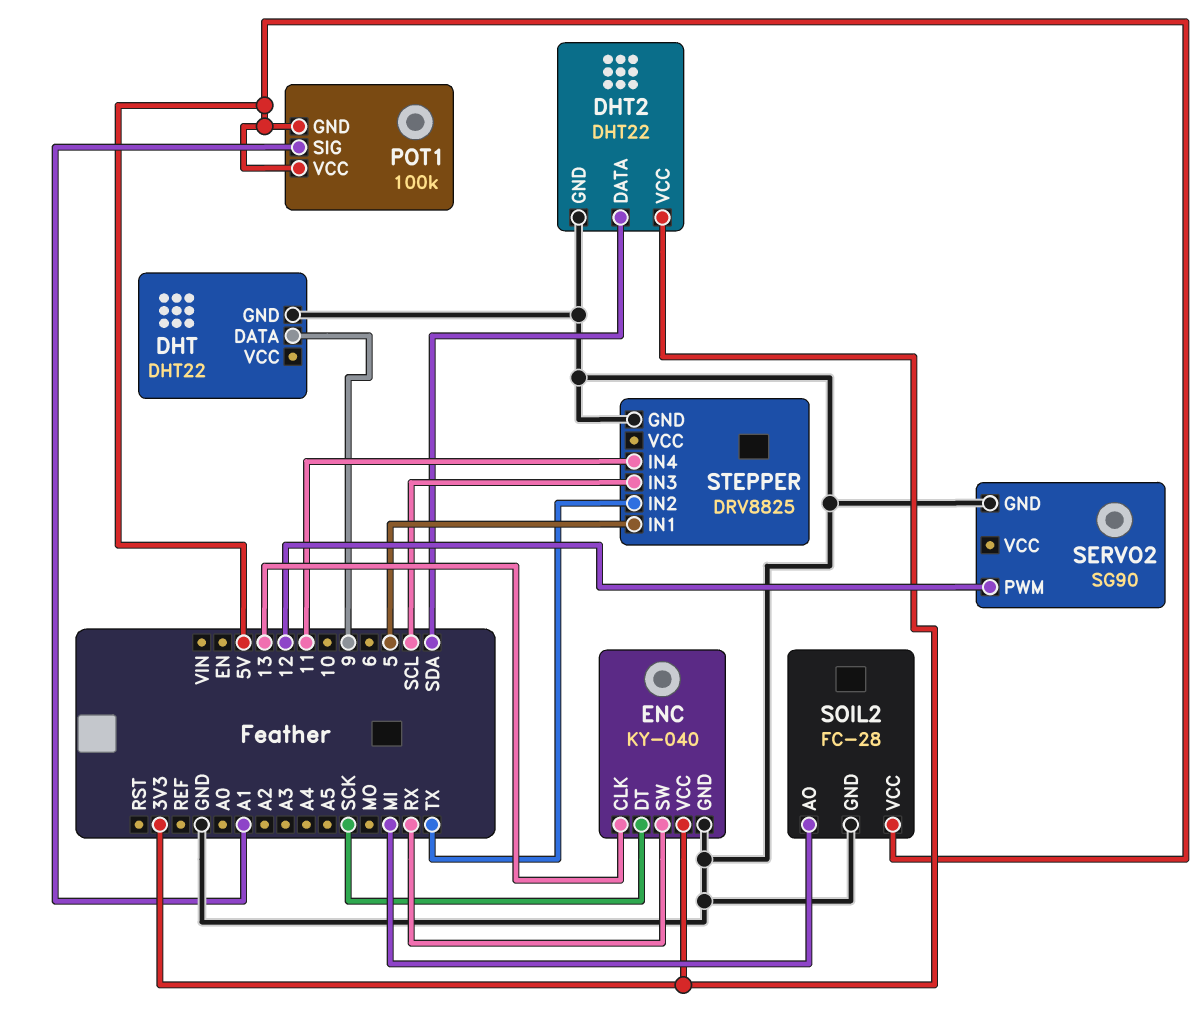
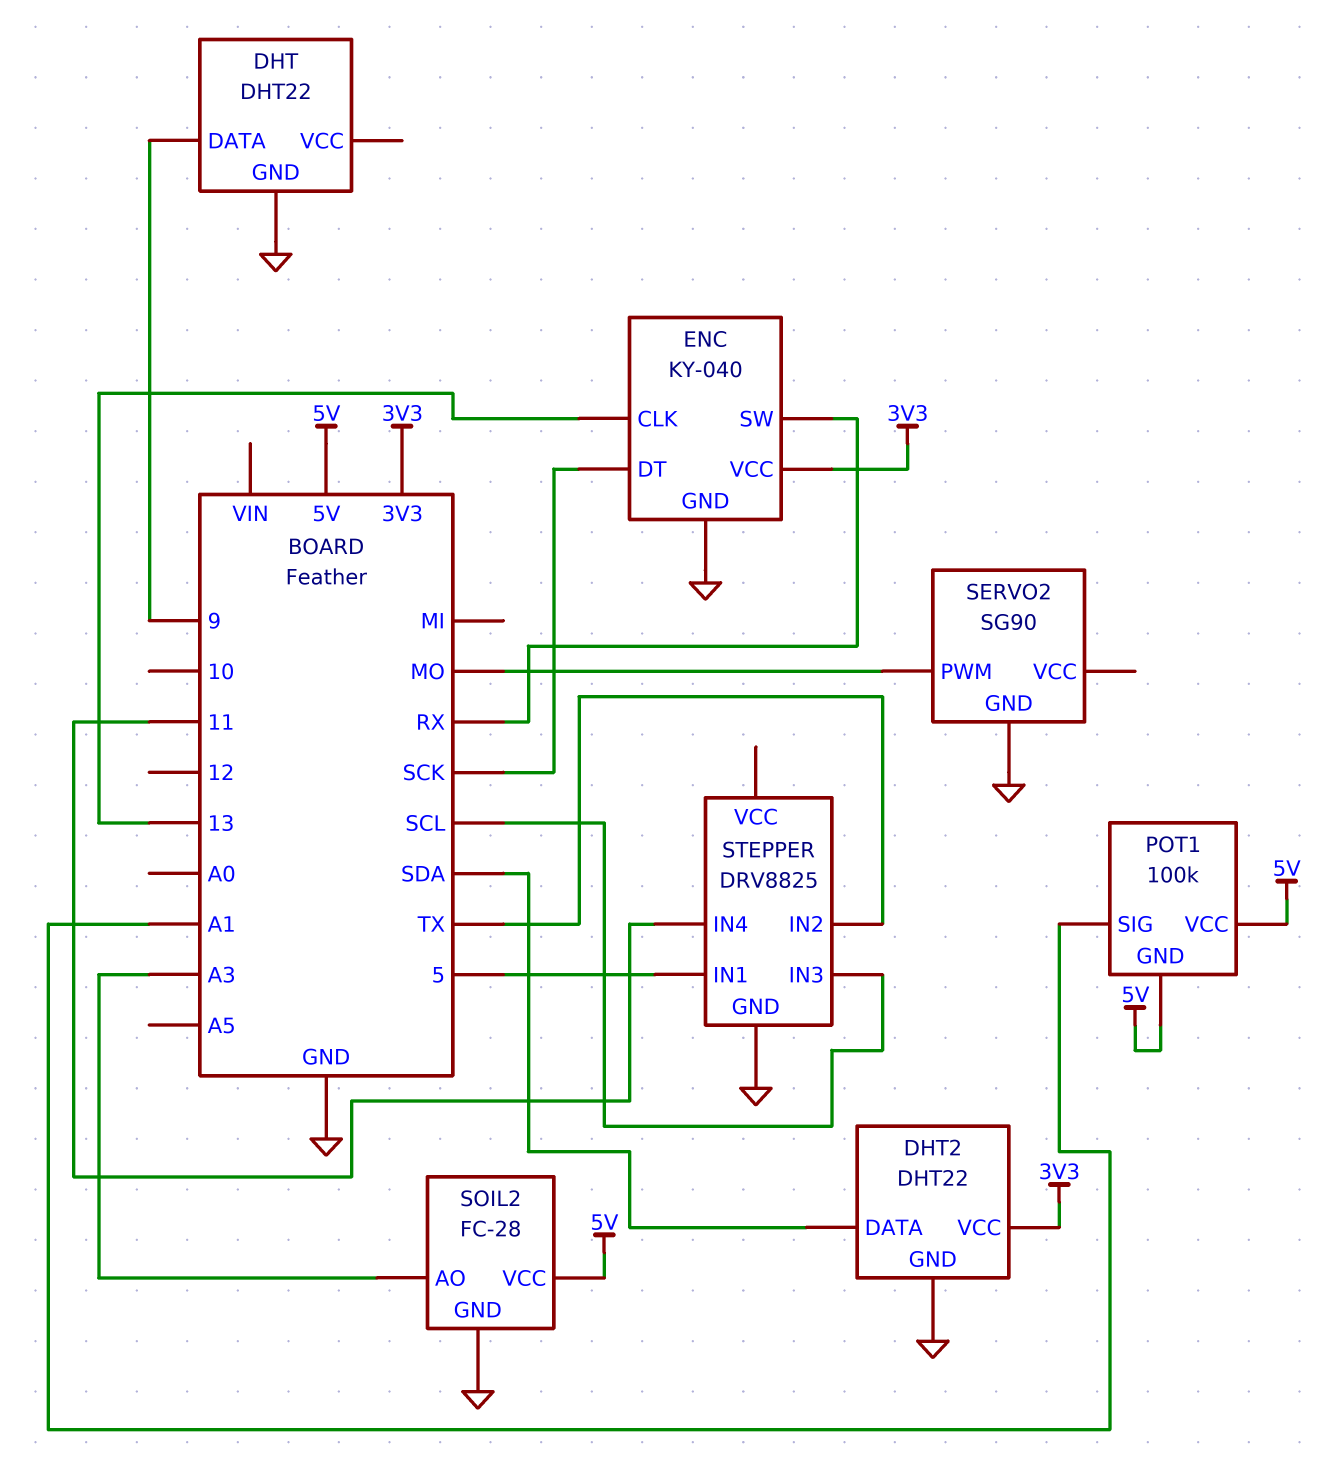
SERVO2 pin PWM: 12 -> MO
SOIL2 pin AO: MI -> A3

